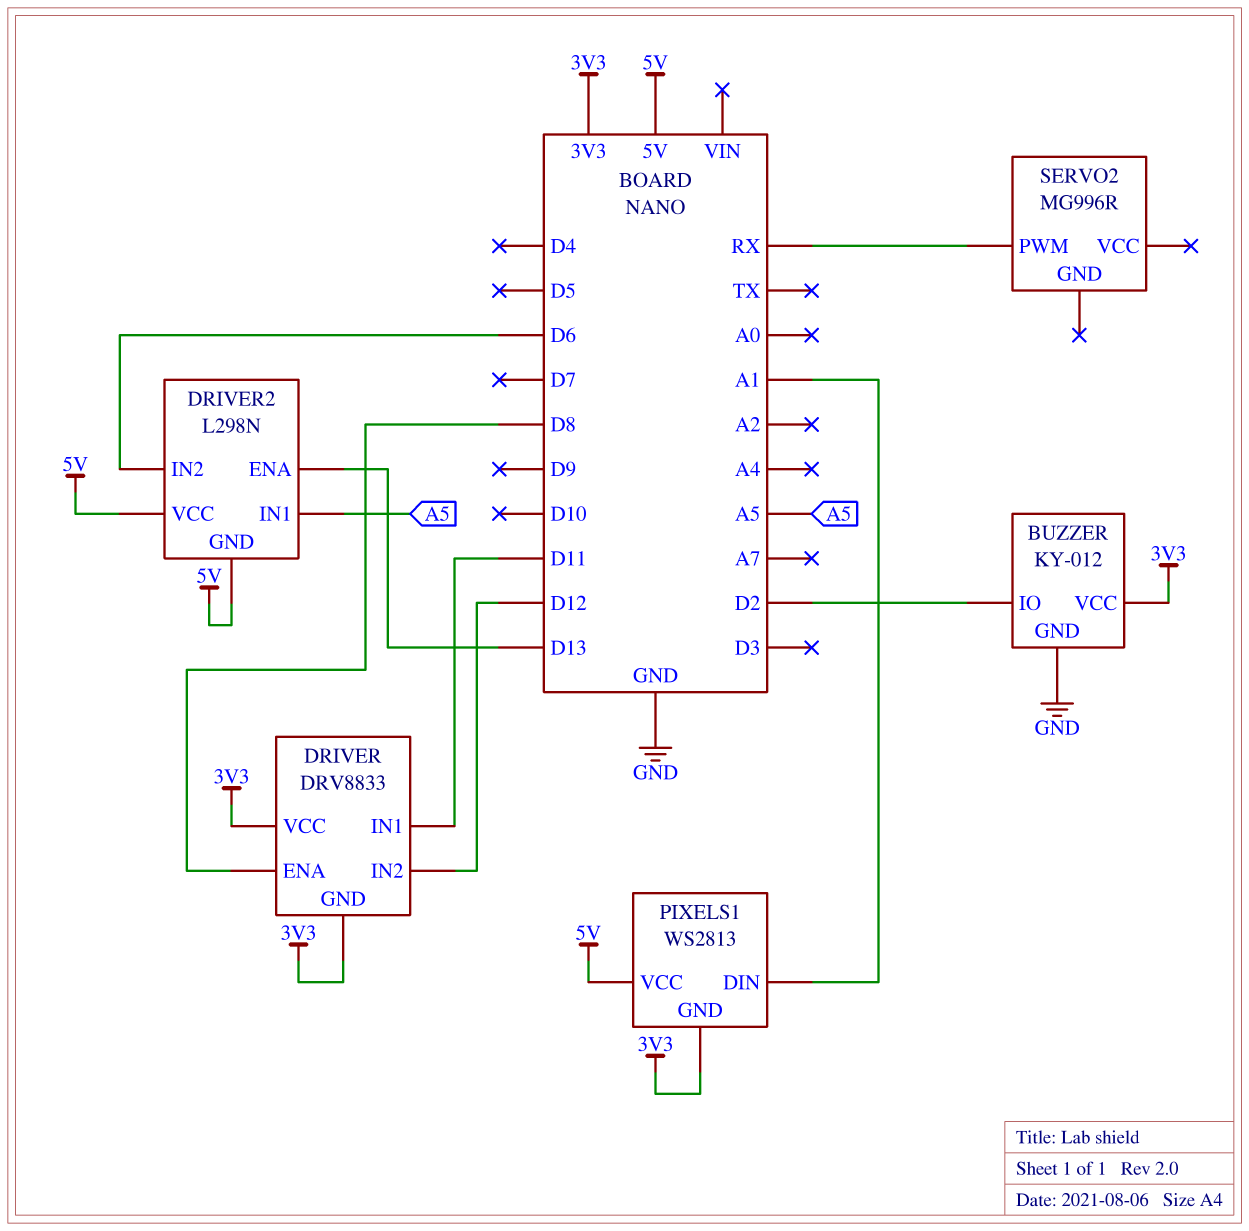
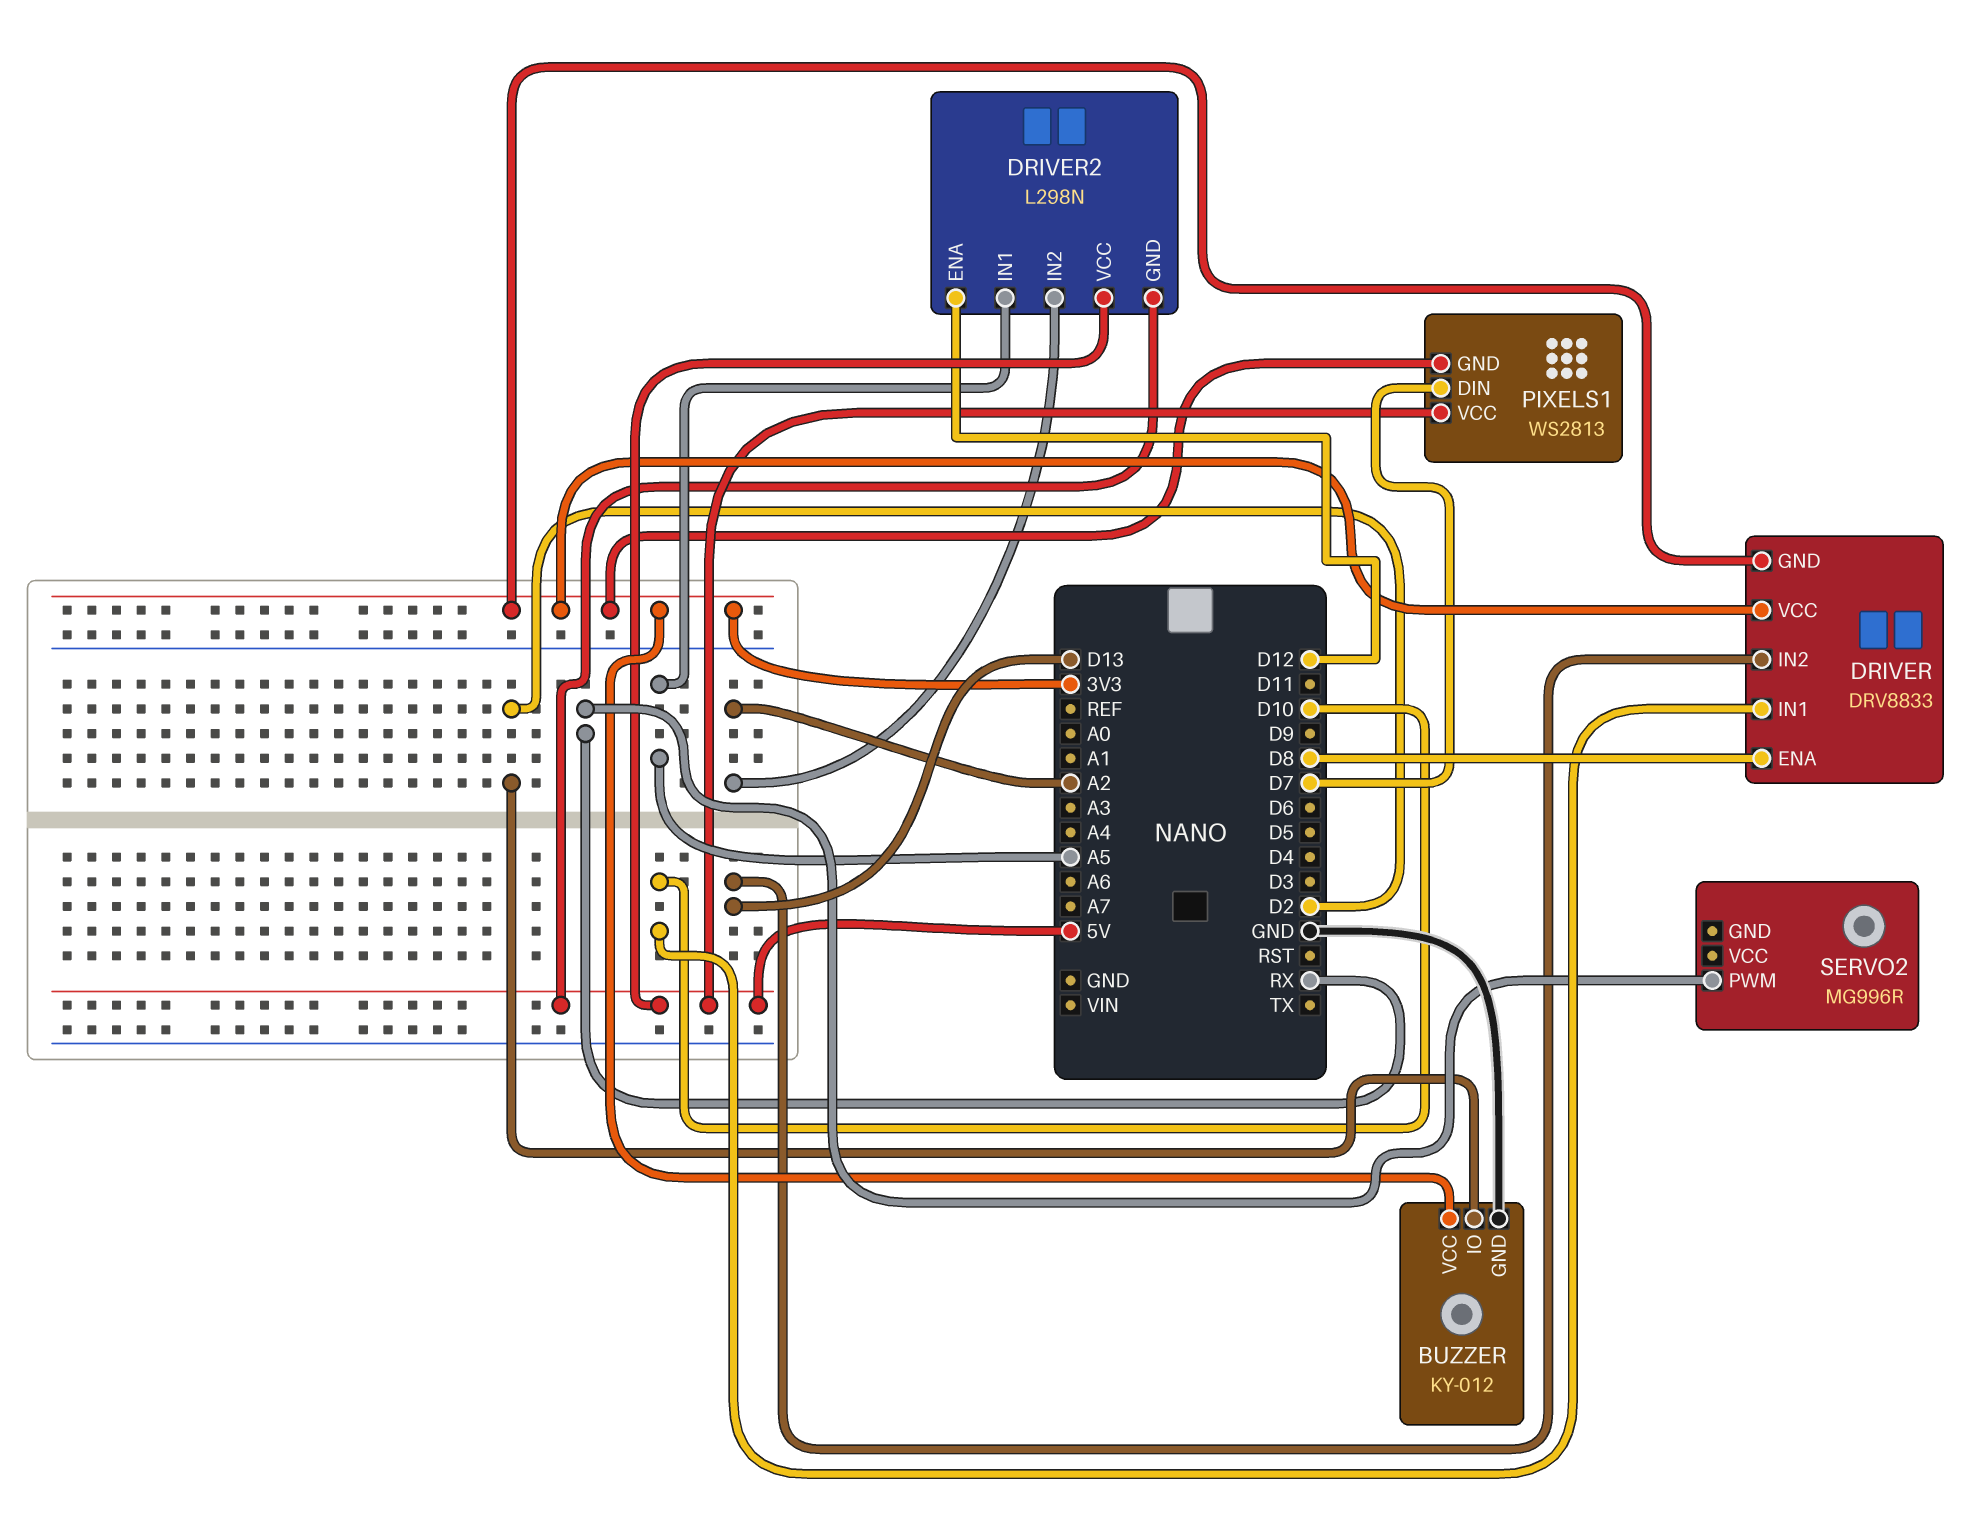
DRIVER pin IN1: D11 -> D10
DRIVER pin IN2: D12 -> D13
DRIVER2 pin ENA: D13 -> D12
DRIVER2 pin IN2: D6 -> A2
PIXELS1 pin DIN: A1 -> D7

